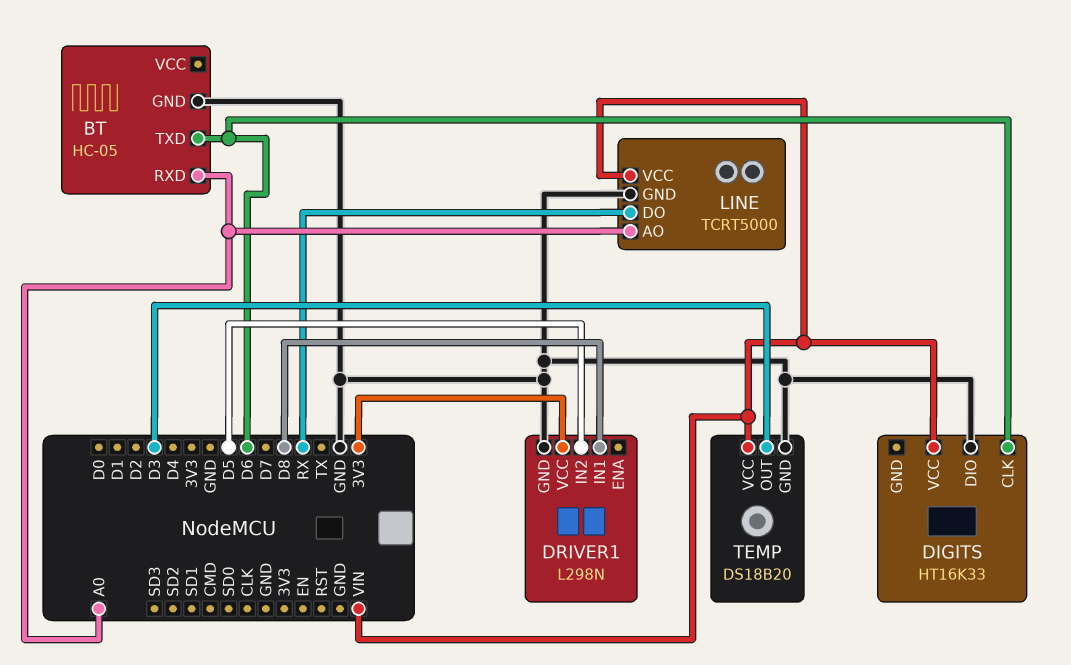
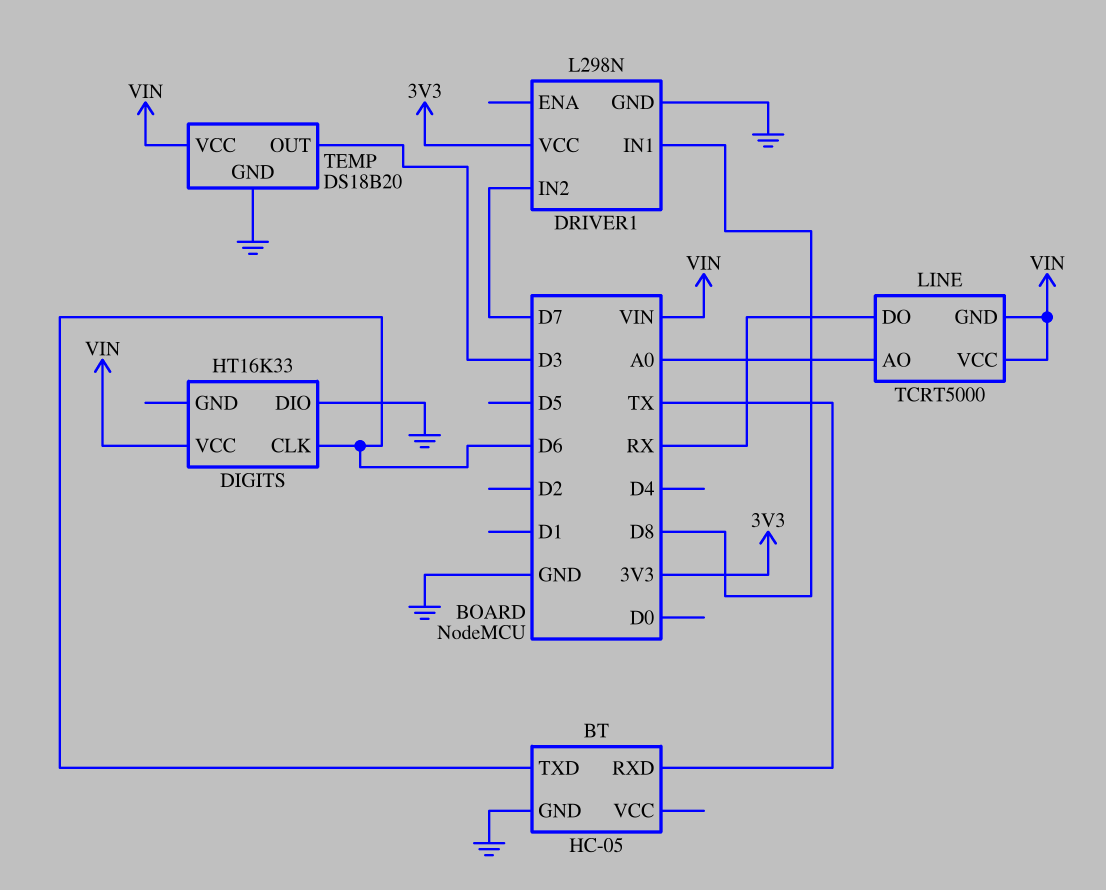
BT pin RXD: A0 -> TX
DRIVER1 pin IN2: D5 -> D7
LINE pin GND: GND -> VIN

